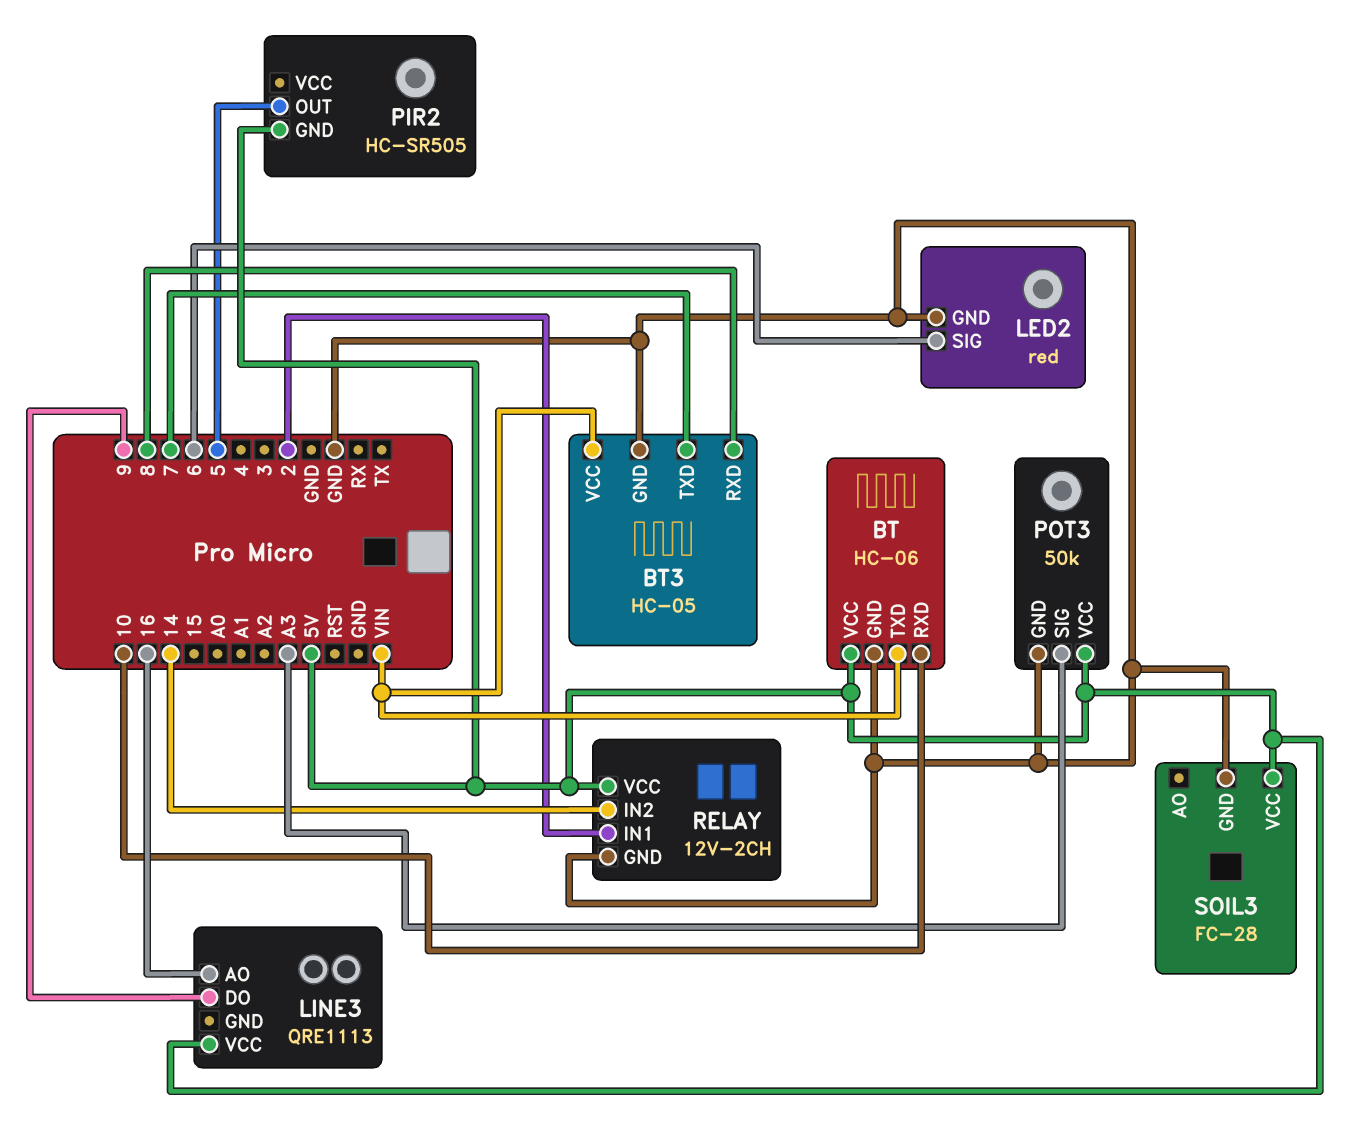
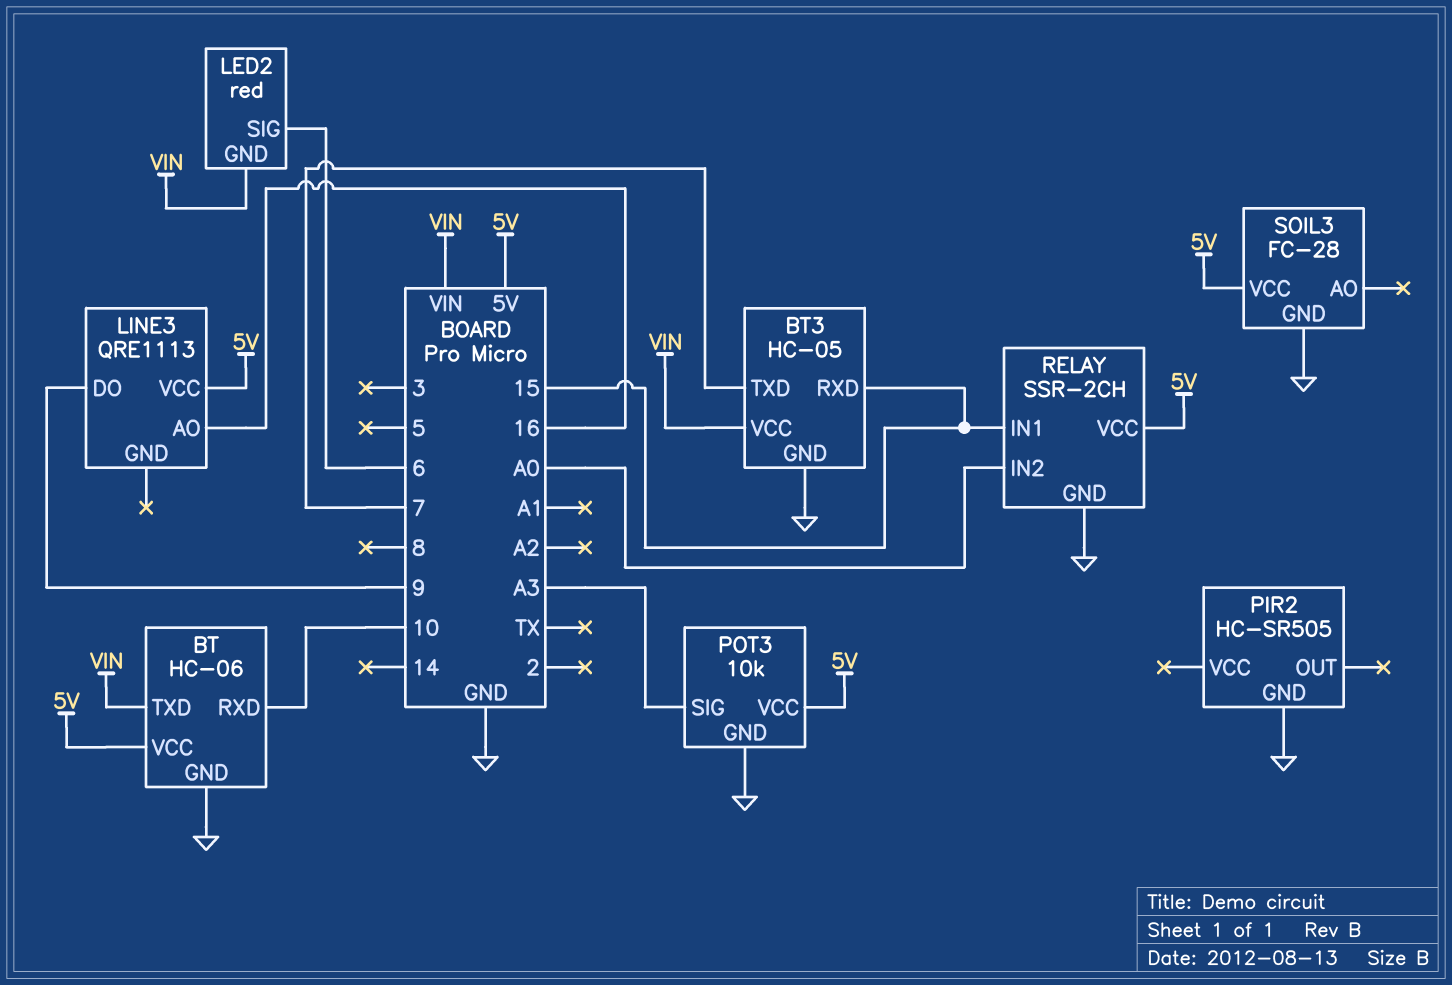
BT3 pin RXD: 8 -> 15
LED2 pin GND: GND -> VIN
PIR2 pin GND: 5V -> GND
PIR2 pin OUT: 5 -> none
POT3: 50k -> 10k
RELAY: 12V-2CH -> SSR-2CH
RELAY pin IN1: 2 -> 15
RELAY pin IN2: 14 -> A0

